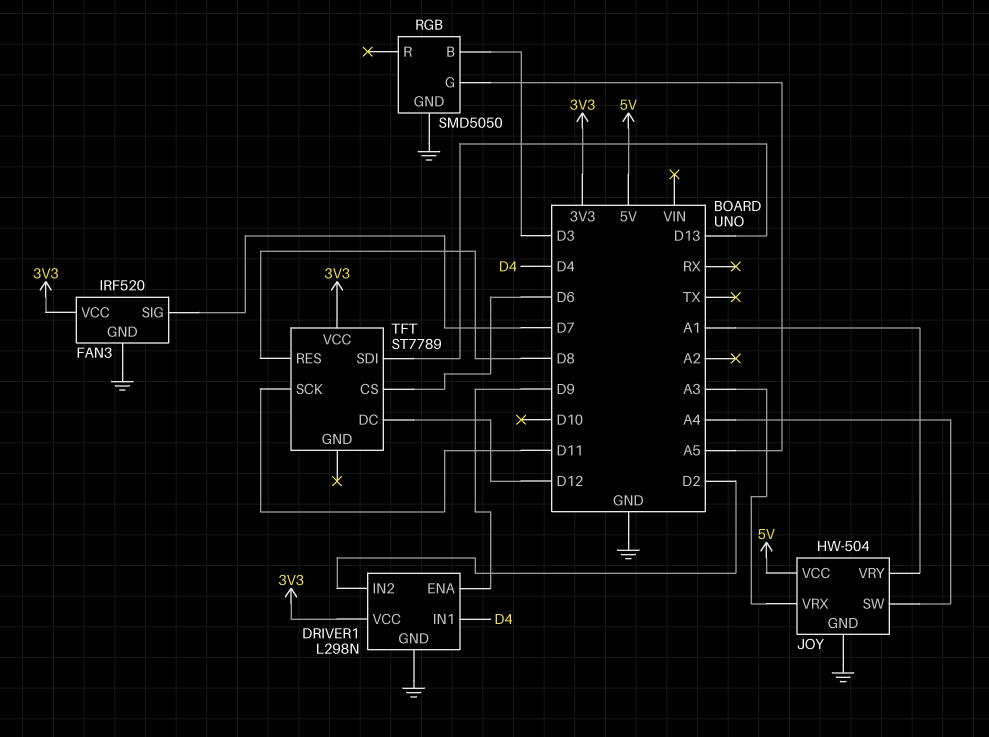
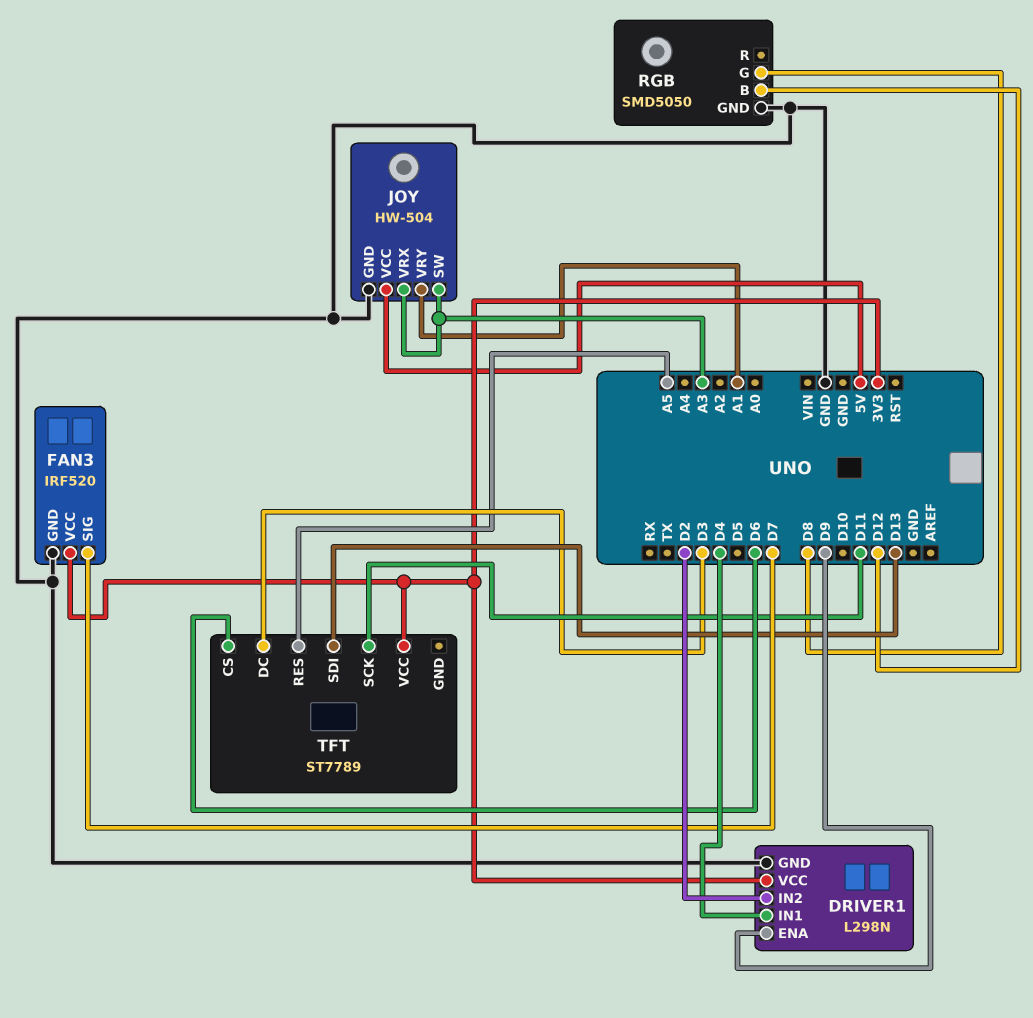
JOY pin SW: A4 -> A3
RGB pin B: D3 -> D12
RGB pin G: A5 -> D8
TFT pin DC: D12 -> D3
TFT pin RES: D8 -> A5

